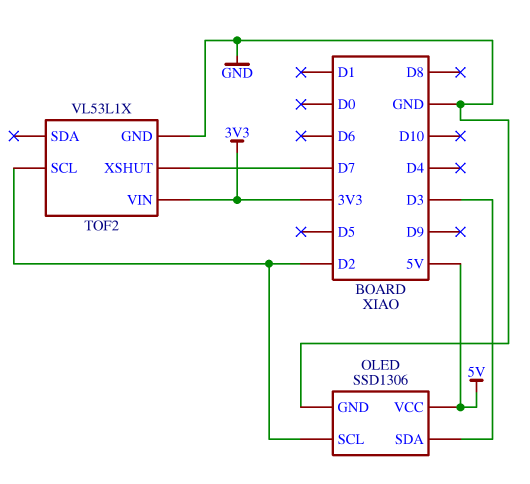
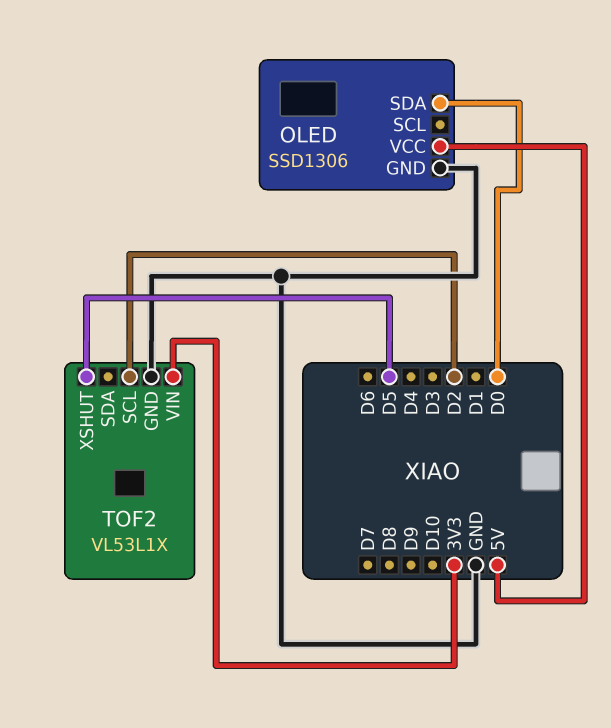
OLED pin SCL: D2 -> none
OLED pin SDA: D3 -> D0
TOF2 pin XSHUT: D7 -> D5

